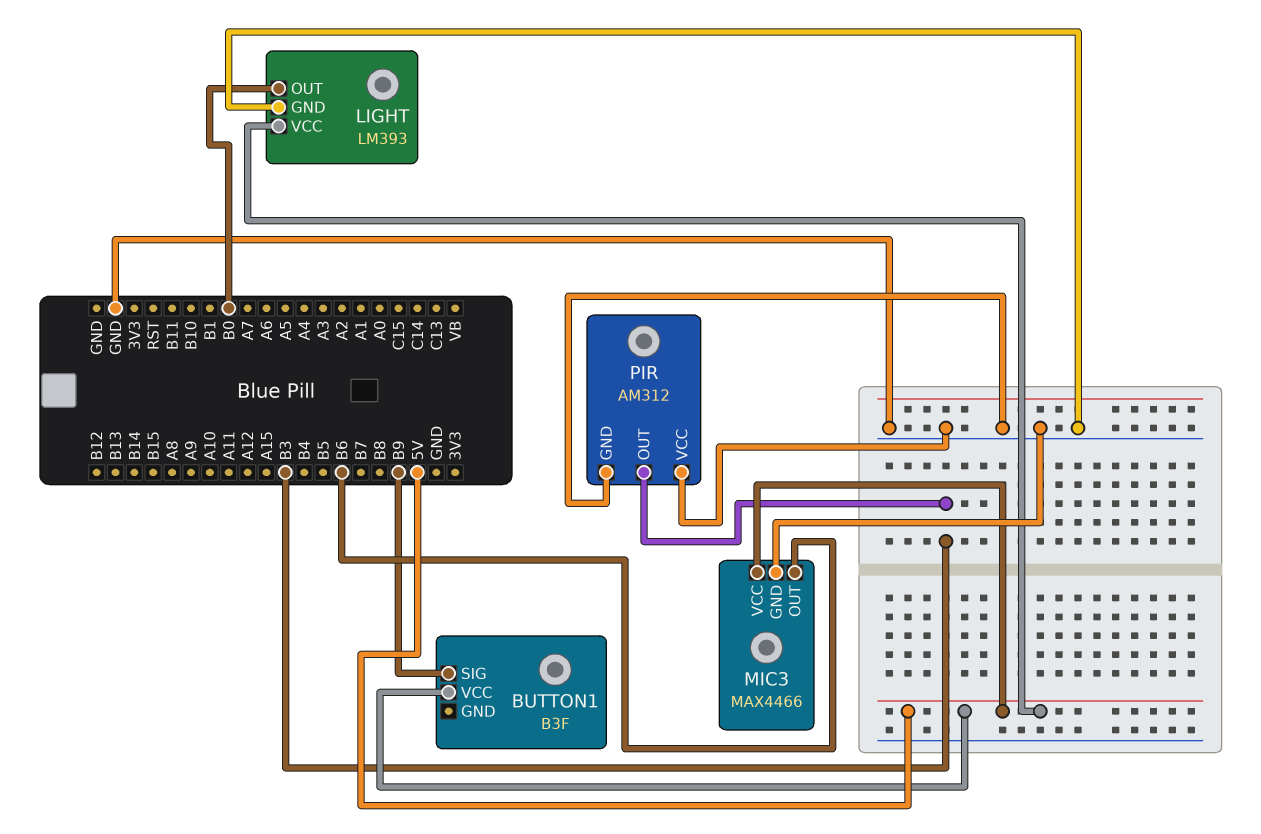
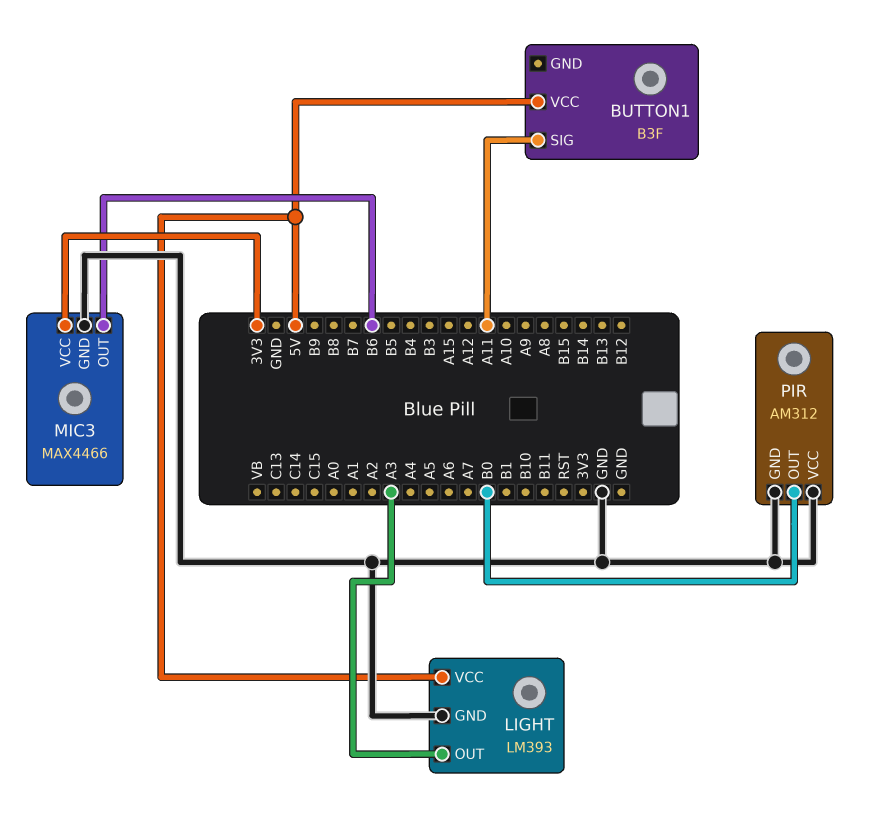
BUTTON1 pin SIG: B9 -> A11
LIGHT pin OUT: B0 -> A3
MIC3 pin VCC: 5V -> 3V3
PIR pin OUT: B3 -> B0

